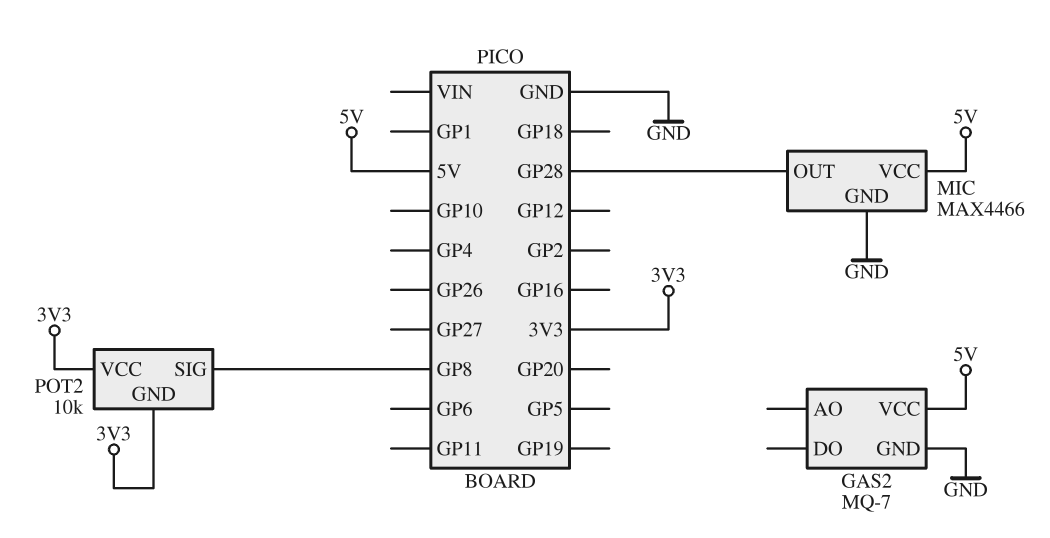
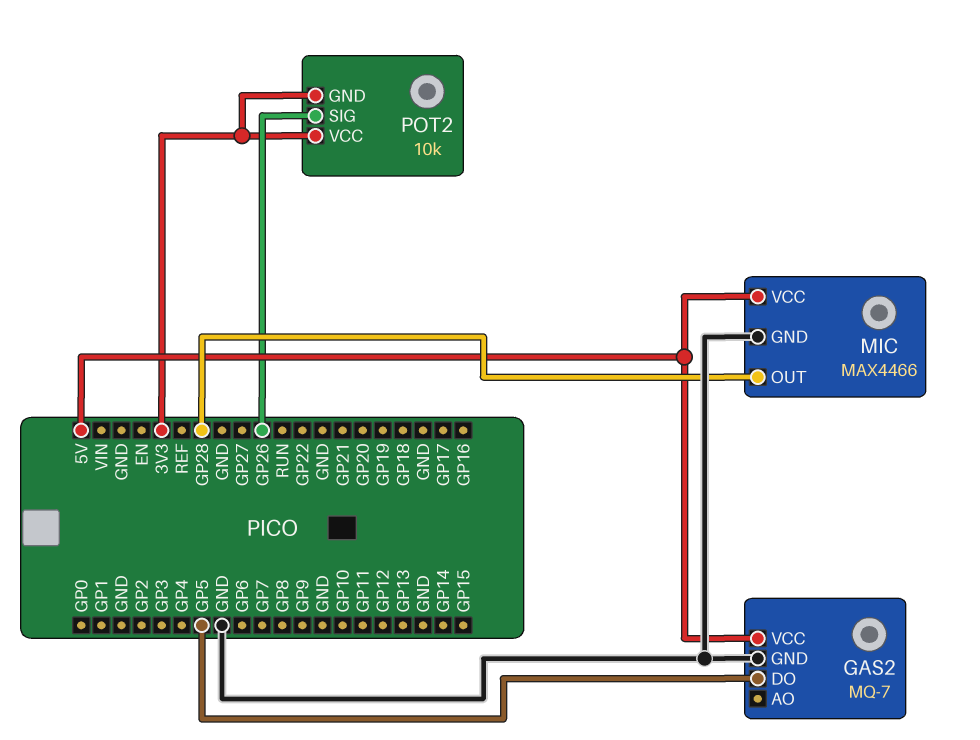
GAS2 pin DO: none -> GP5
POT2 pin SIG: GP8 -> GP26

